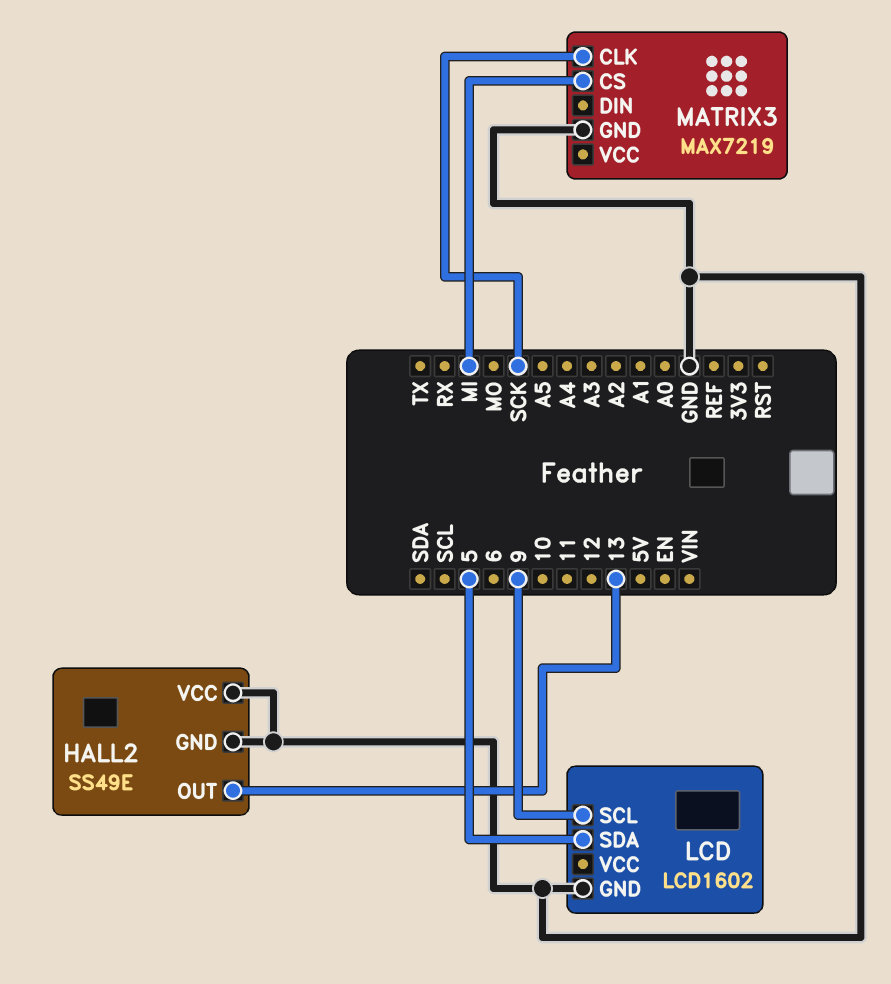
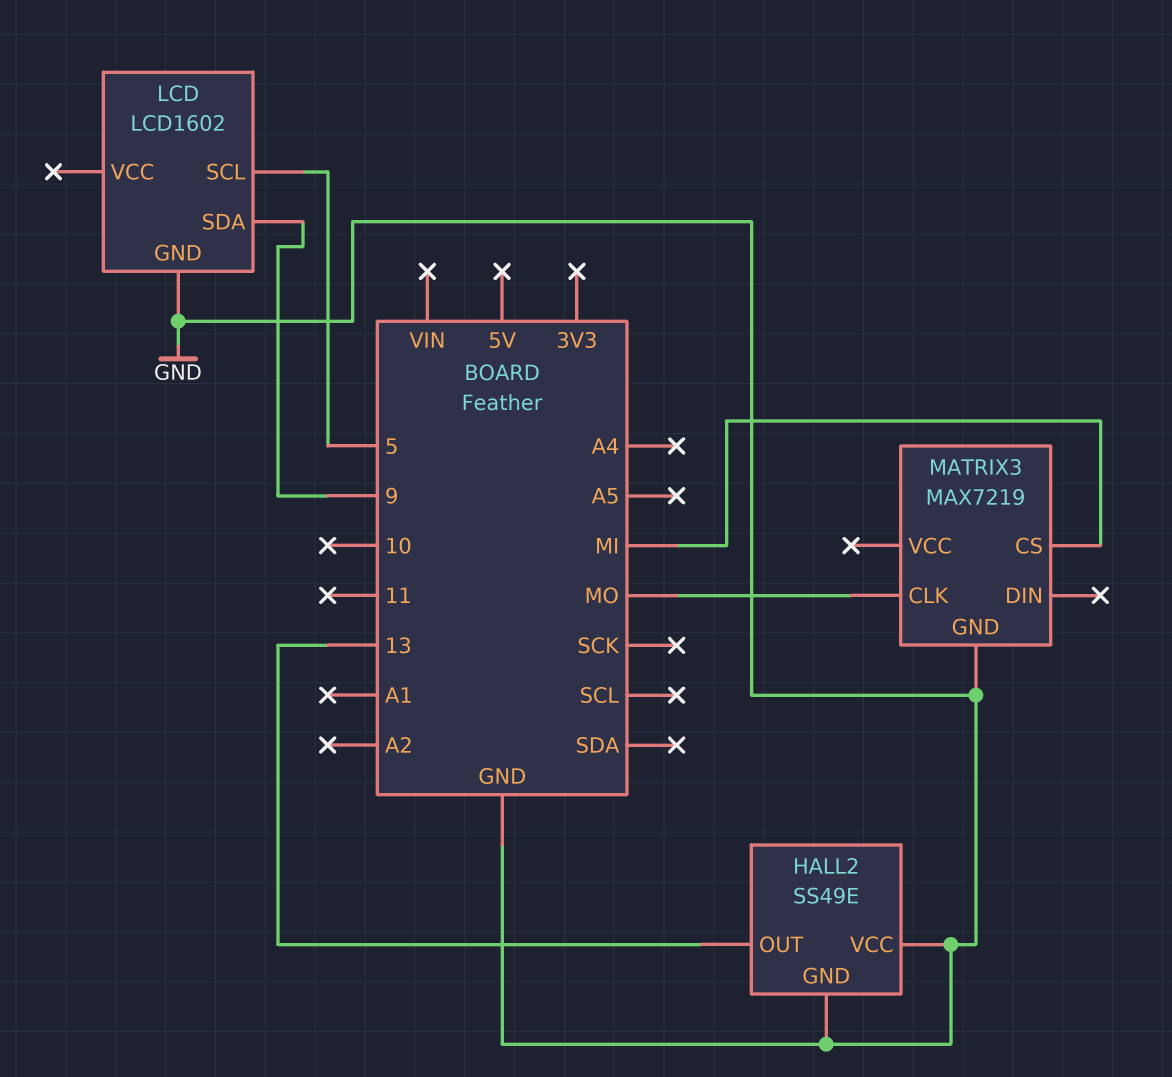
LCD pin SCL: 9 -> 5
LCD pin SDA: 5 -> 9
MATRIX3 pin CLK: SCK -> MO

